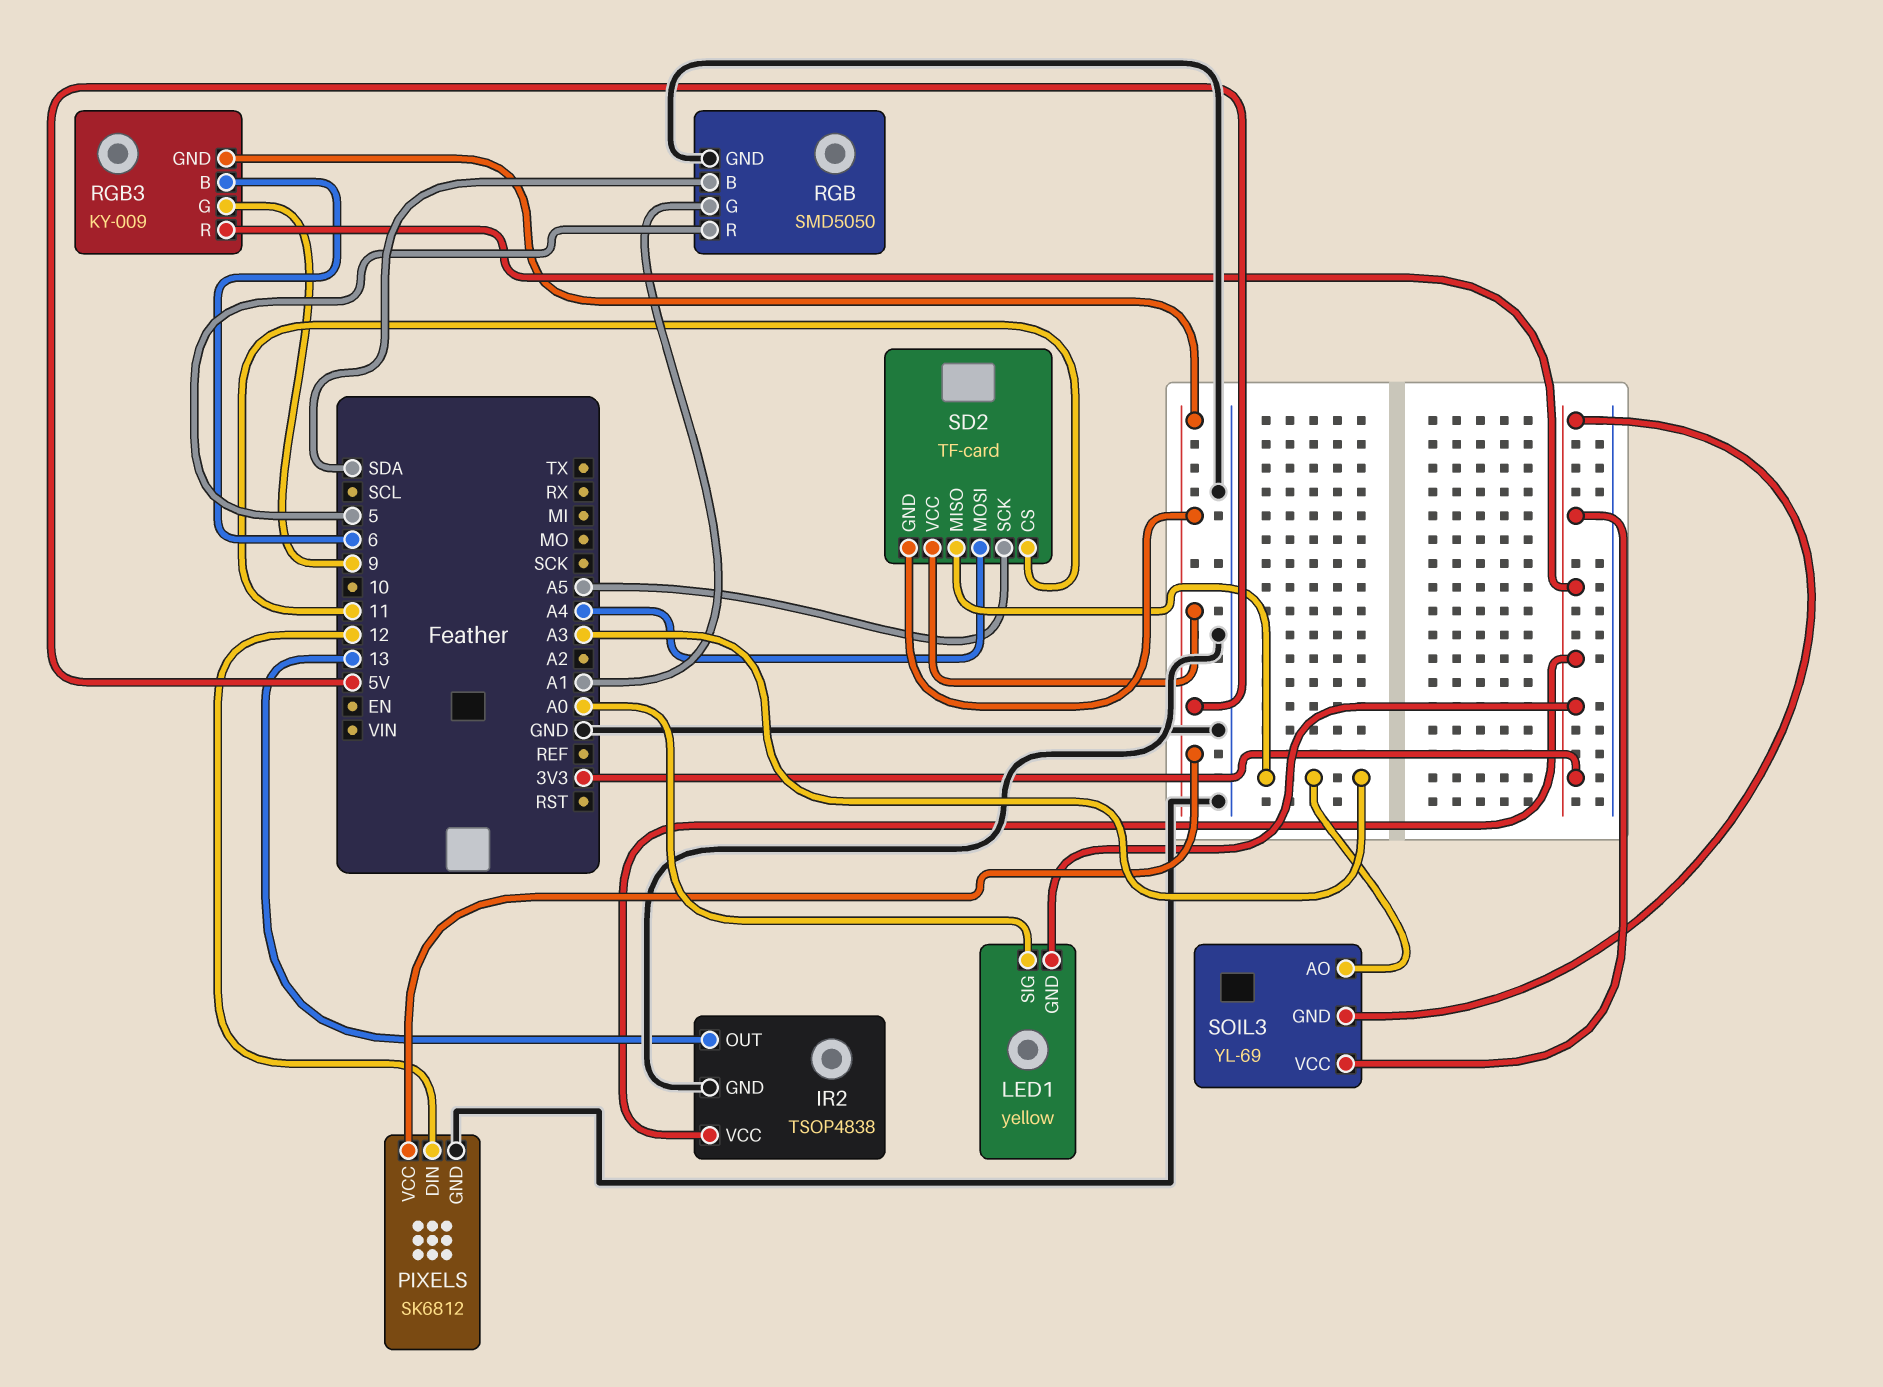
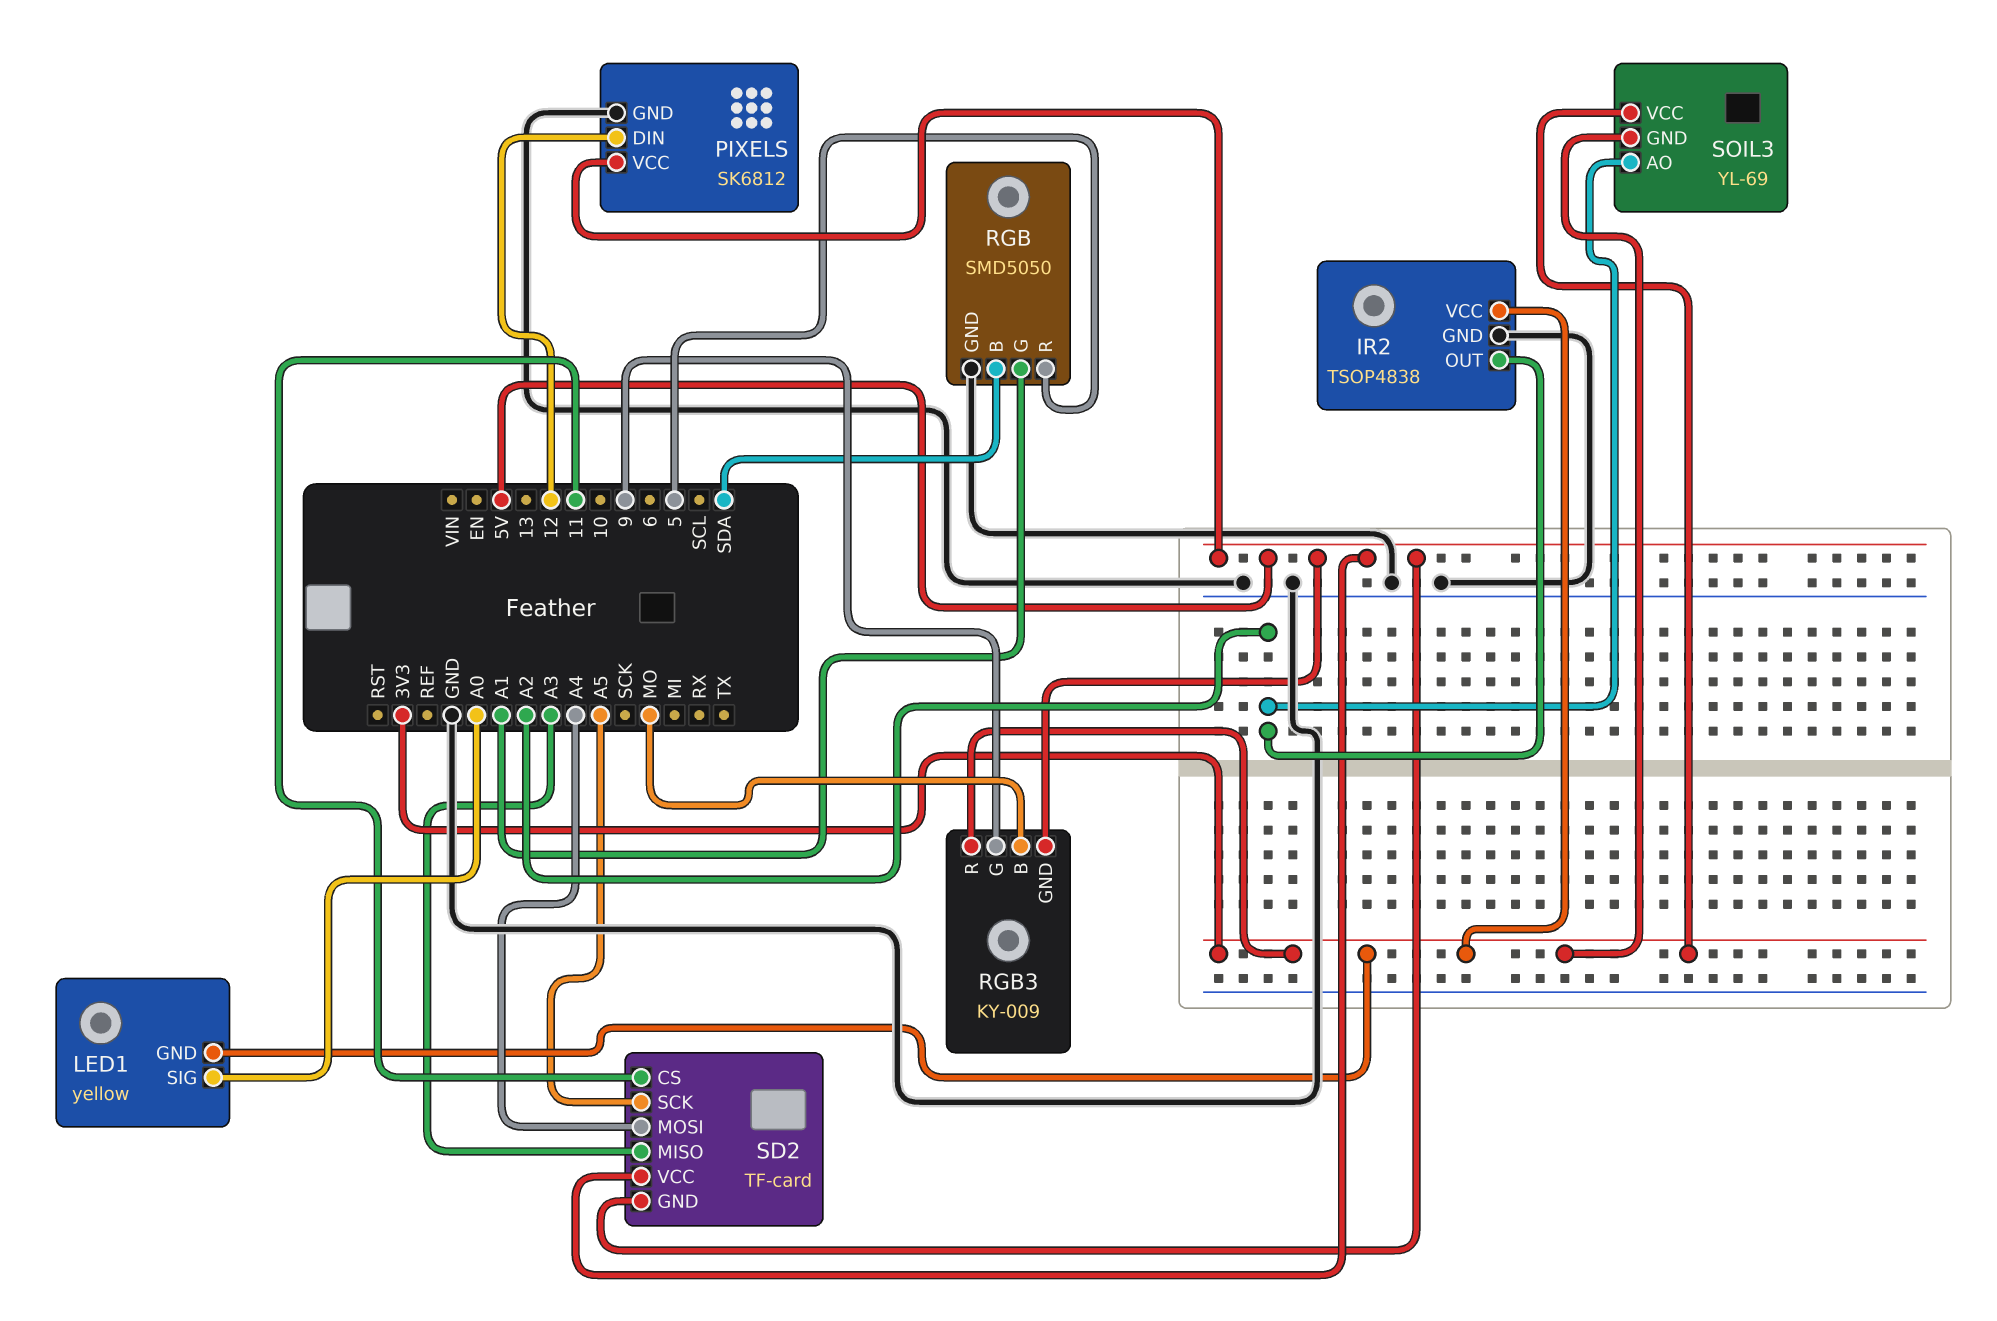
IR2 pin OUT: 13 -> A2
RGB3 pin B: 6 -> MO
SOIL3 pin AO: A3 -> A2

